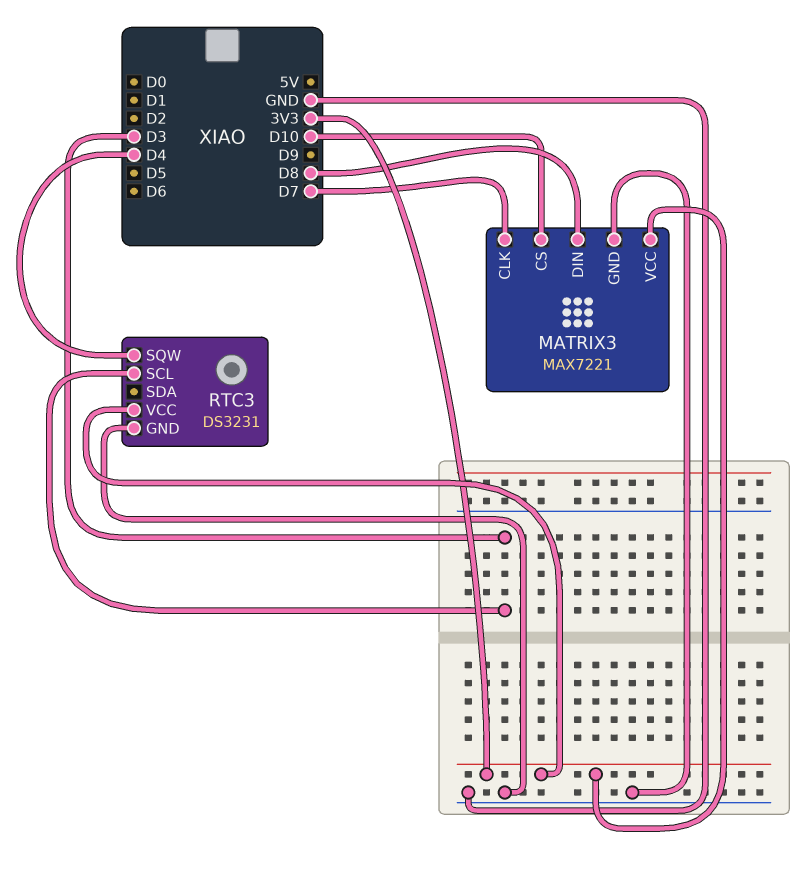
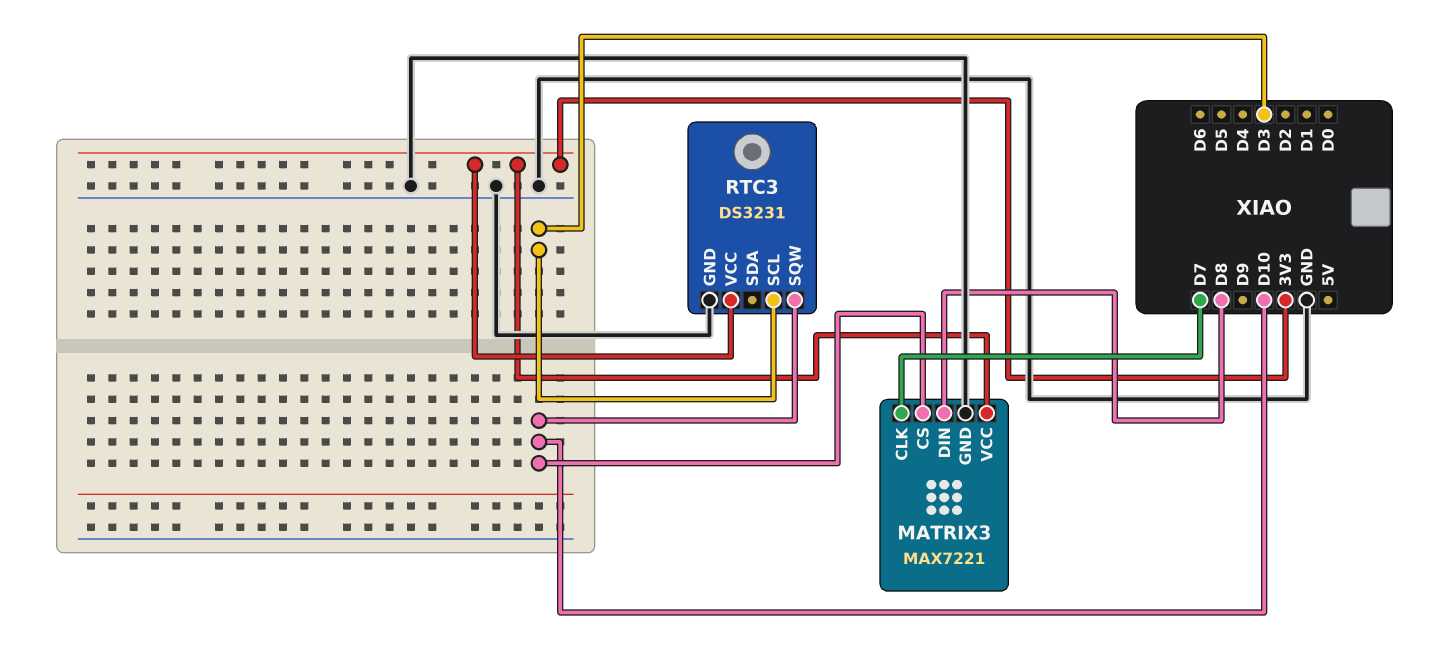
RTC3 pin SQW: D4 -> D10

